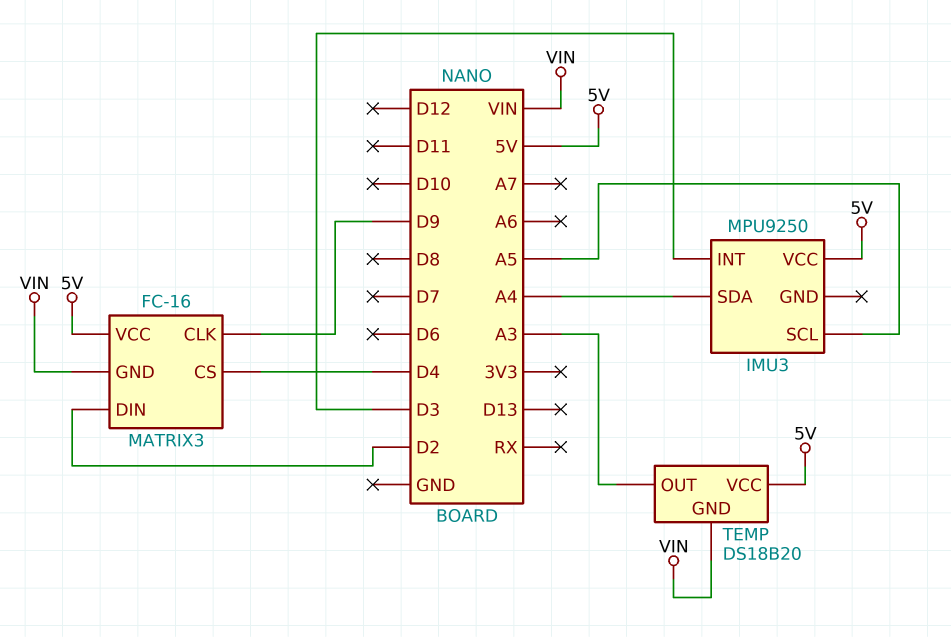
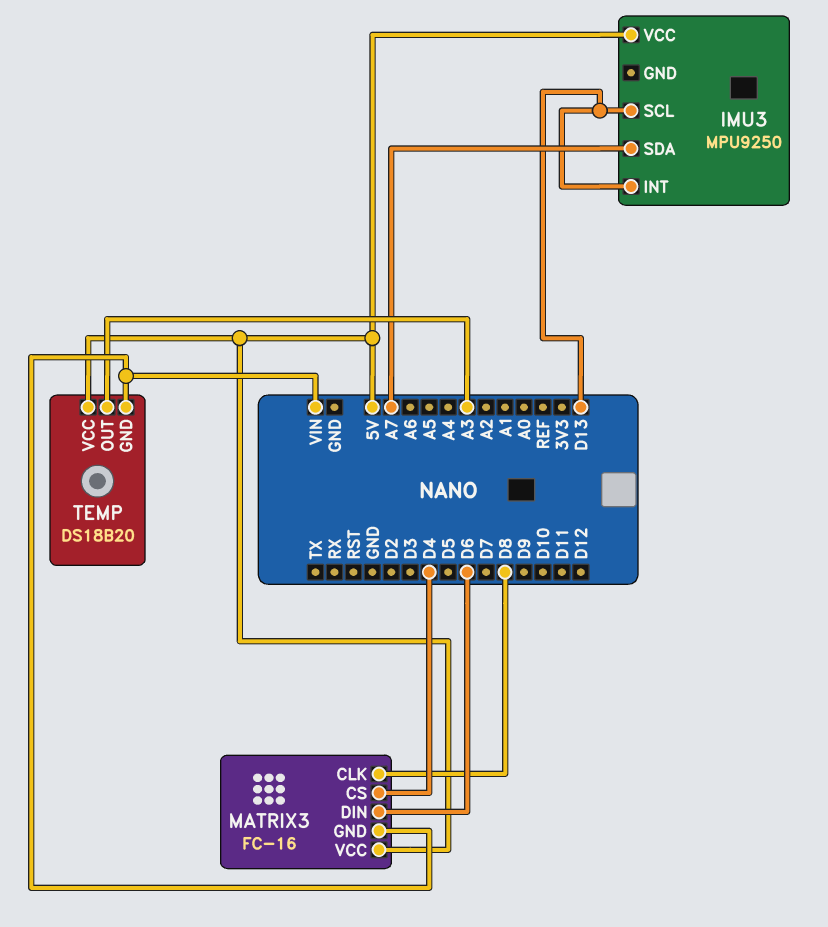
IMU3 pin INT: D3 -> D13
IMU3 pin SCL: A5 -> D13
IMU3 pin SDA: A4 -> A7
MATRIX3 pin CLK: D9 -> D8
MATRIX3 pin DIN: D2 -> D6

